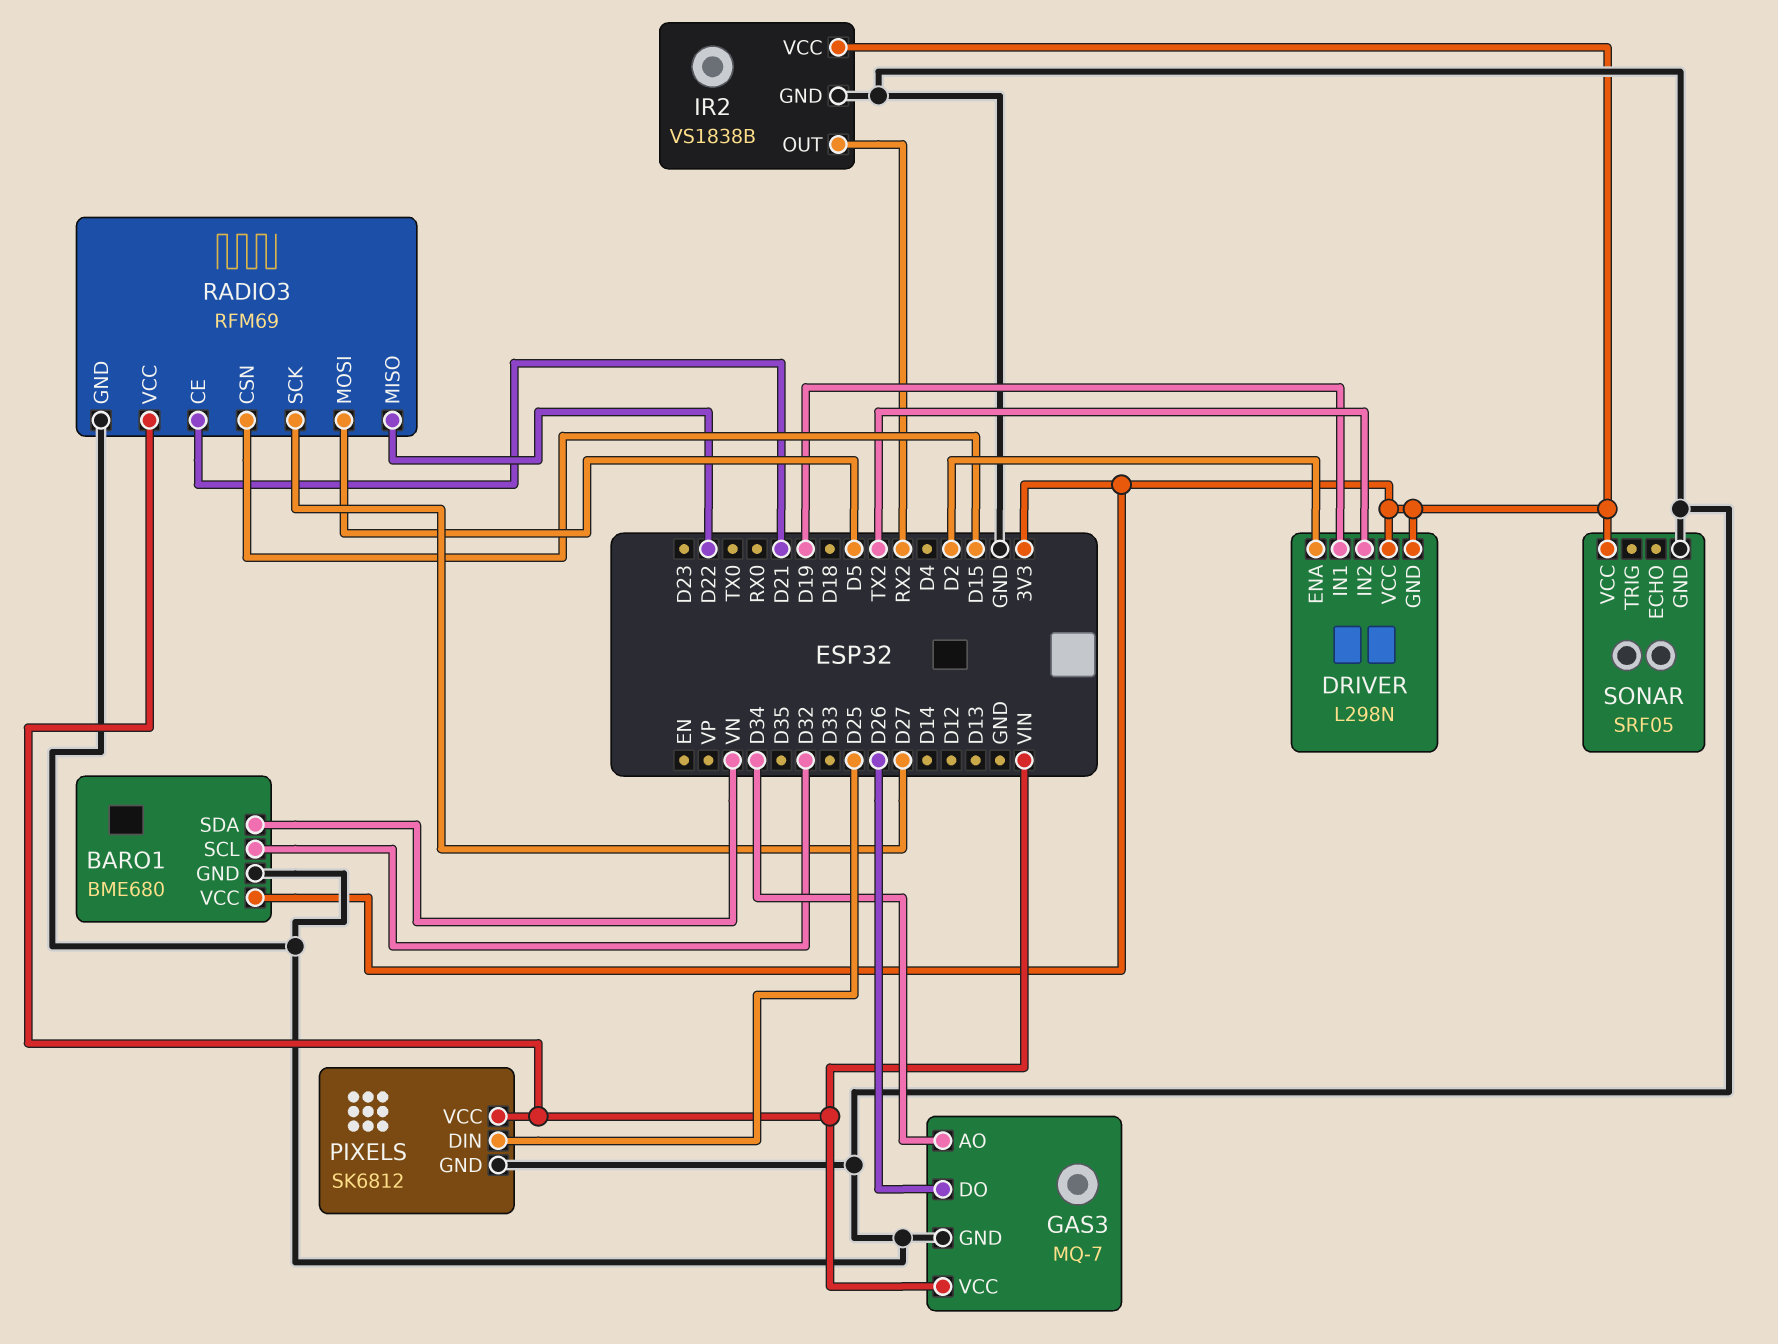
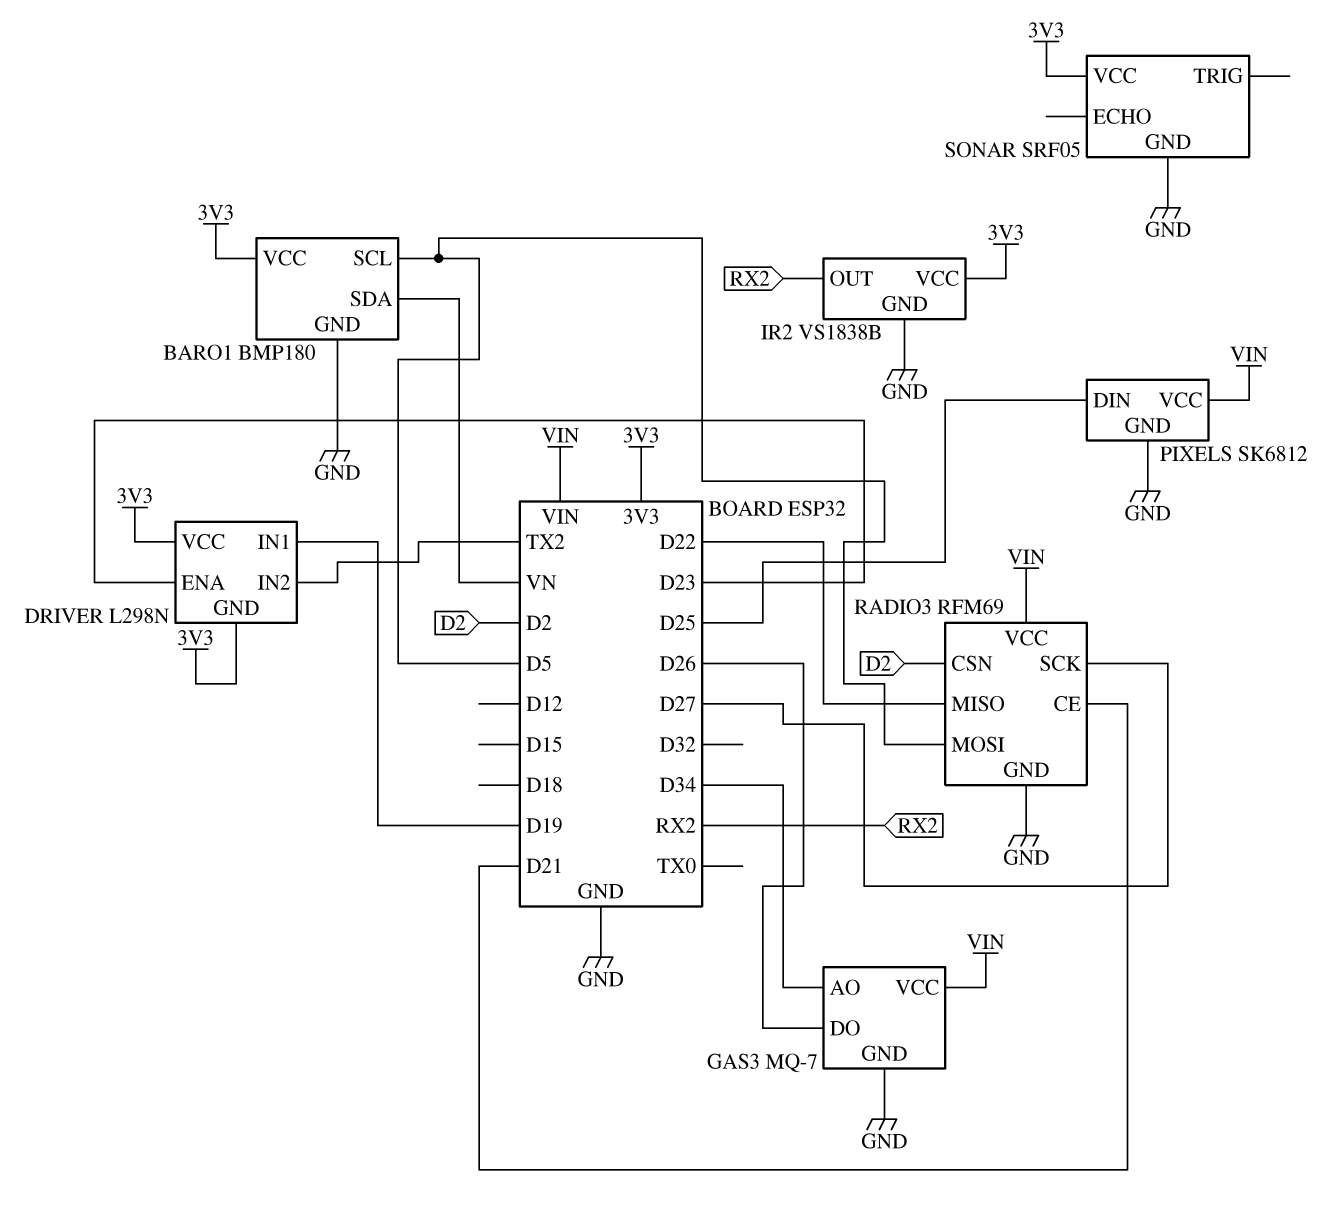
BARO1: BME680 -> BMP180
BARO1 pin SCL: D32 -> D5
DRIVER pin ENA: D2 -> D23
RADIO3 pin CSN: D15 -> D2

